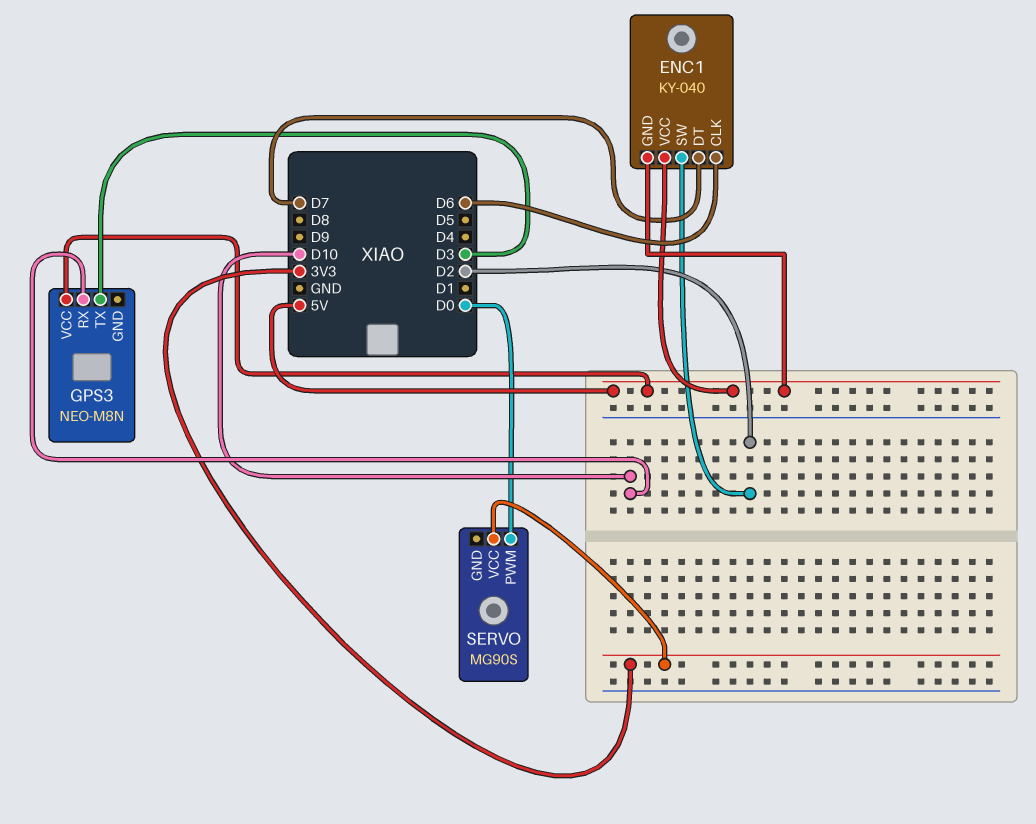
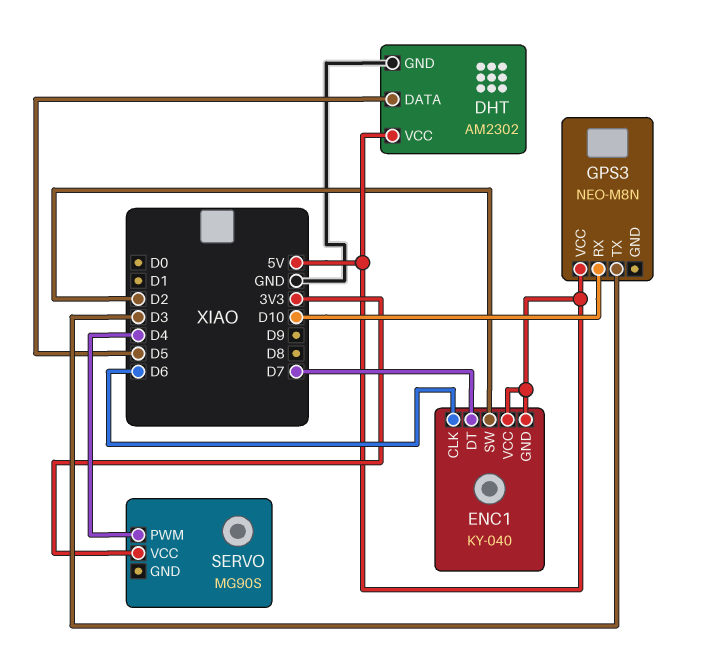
DHT: none -> AM2302
DHT pin DATA: none -> D5
DHT pin GND: none -> GND
DHT pin VCC: none -> 5V
SERVO pin PWM: D0 -> D4

